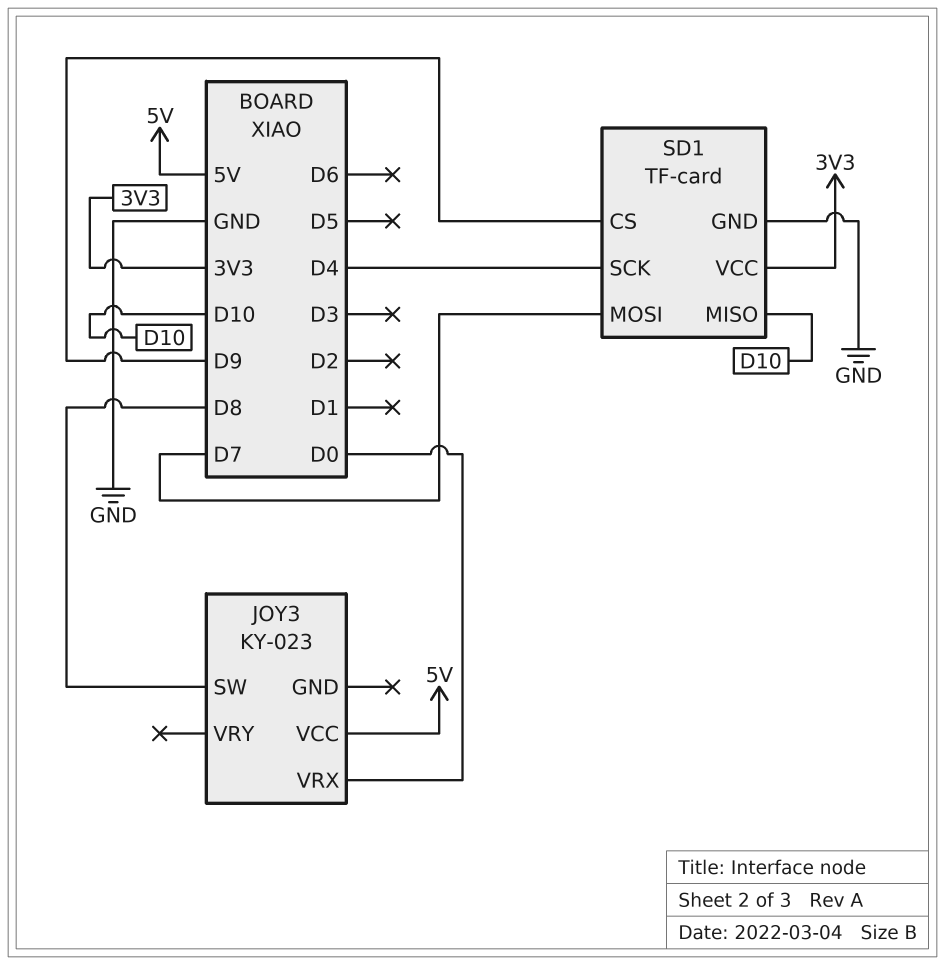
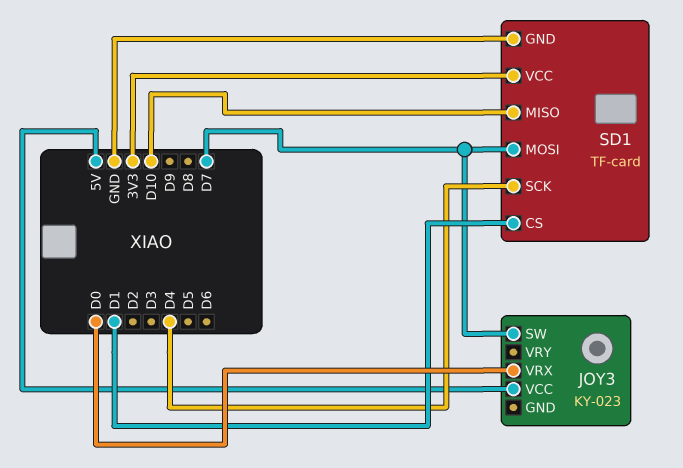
JOY3 pin SW: D8 -> D7
SD1 pin CS: D9 -> D1

